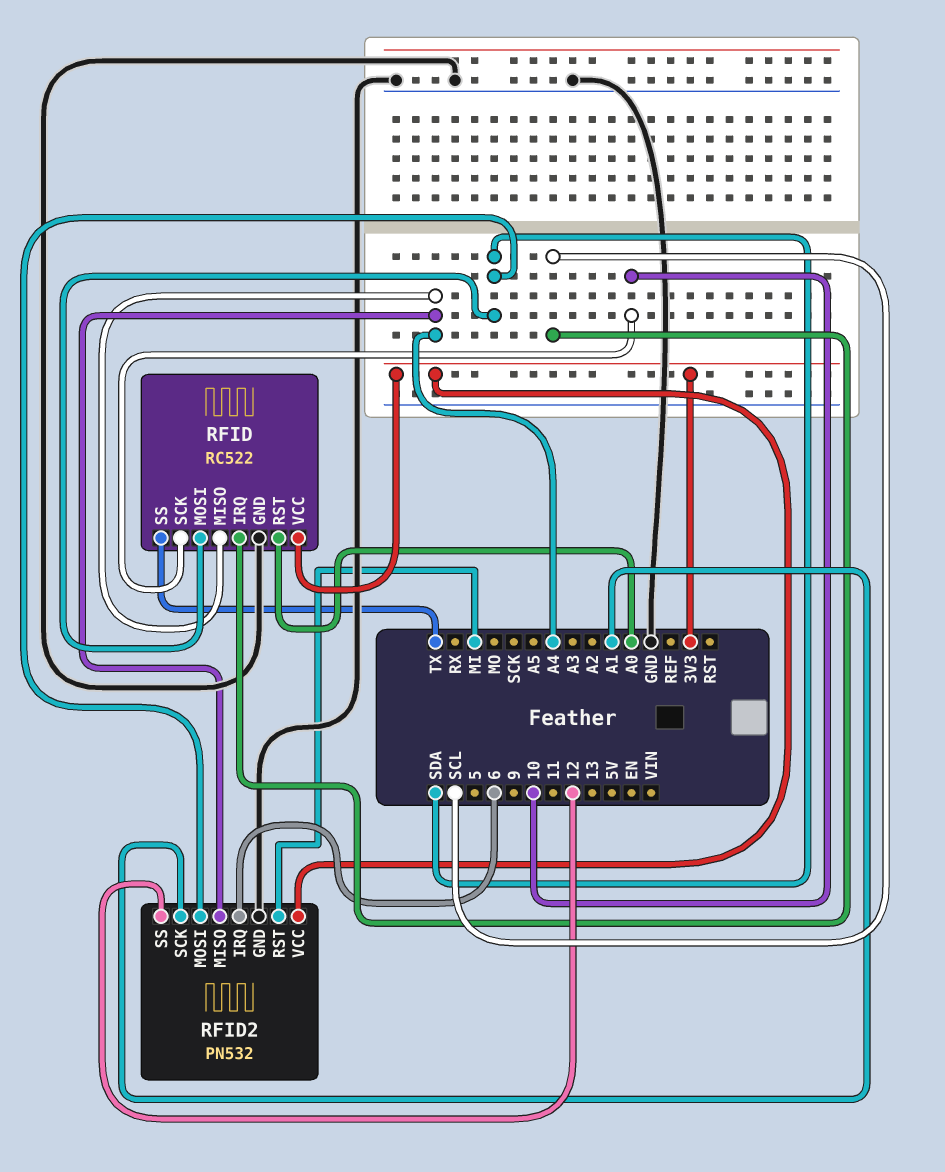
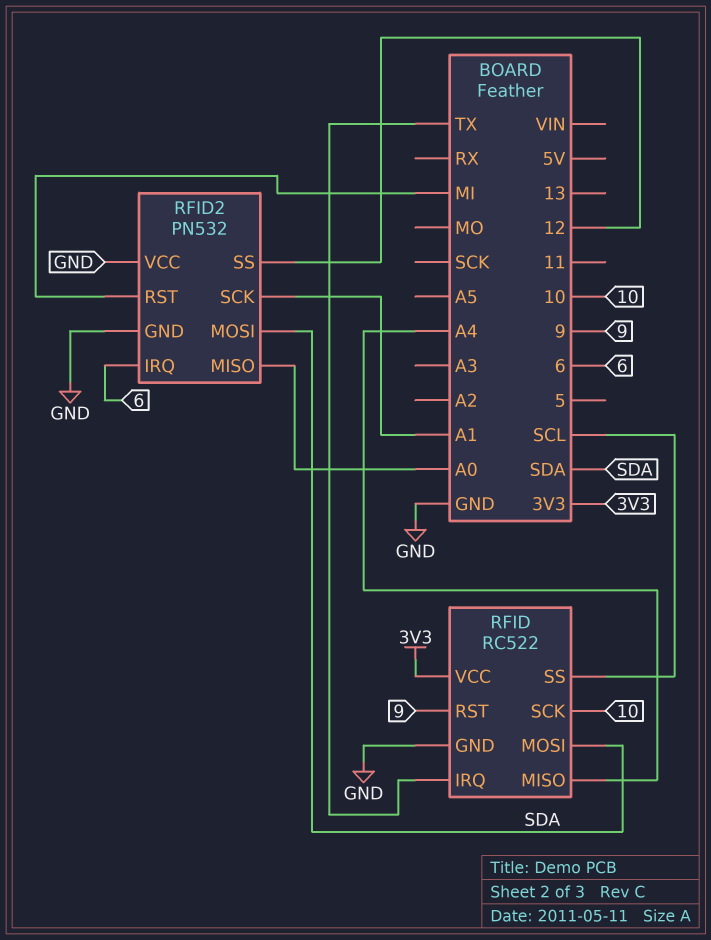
RFID pin IRQ: SCL -> TX
RFID pin RST: A0 -> 9
RFID pin SS: TX -> SCL
RFID2 pin MISO: A4 -> A0
RFID2 pin VCC: 3V3 -> GND

